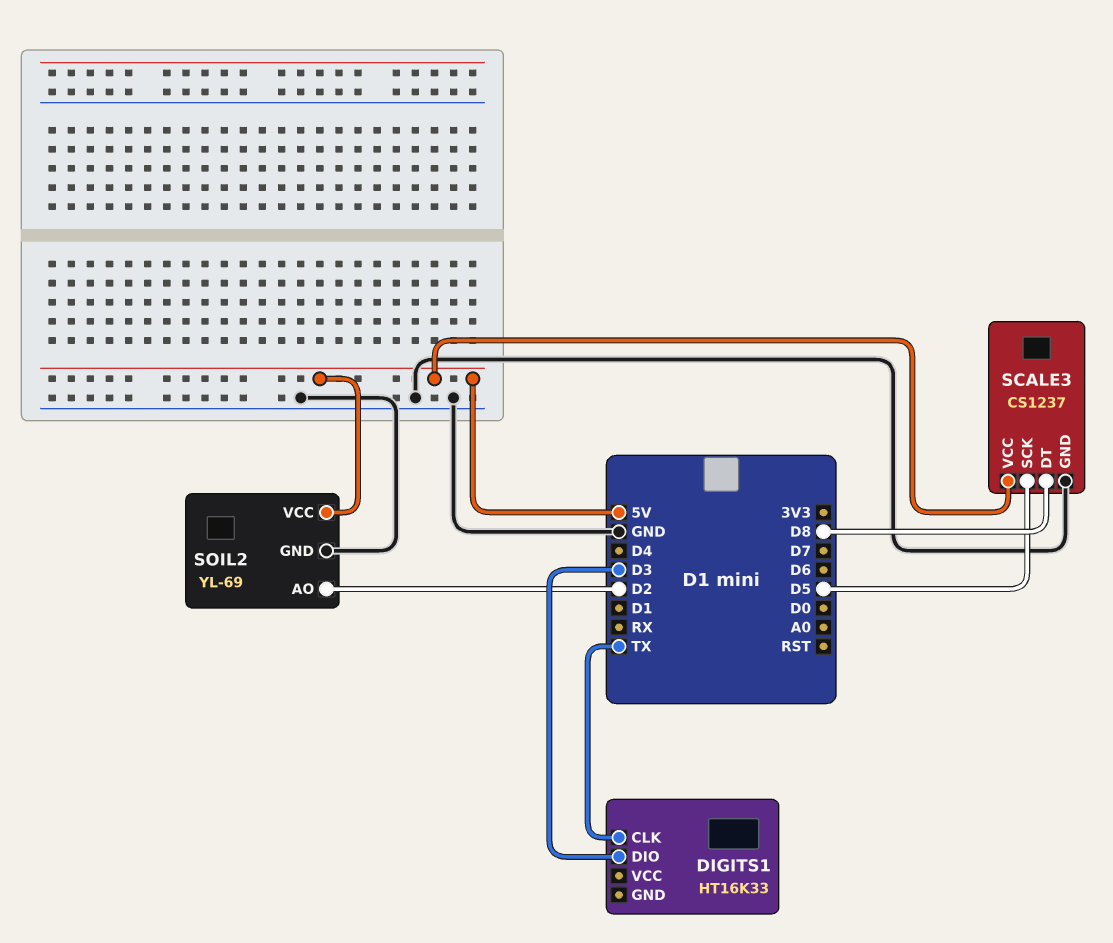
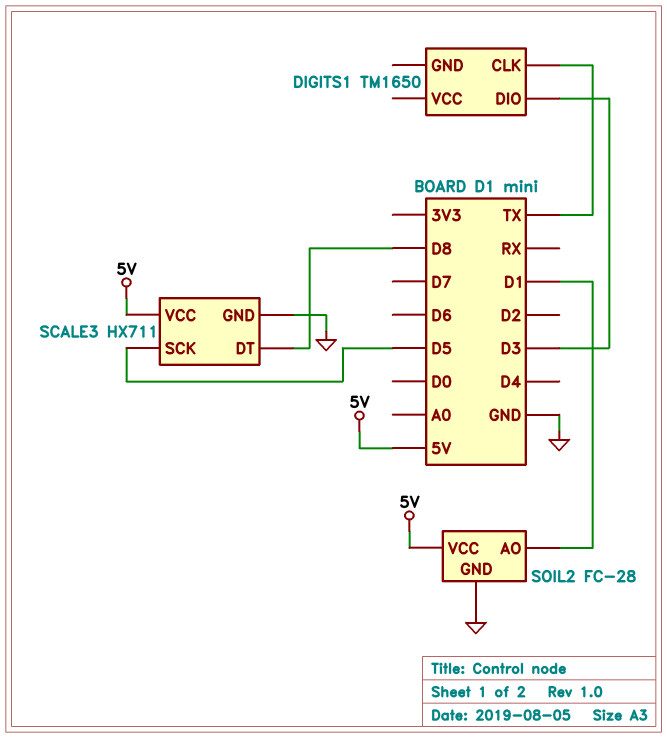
DIGITS1: HT16K33 -> TM1650
SCALE3: CS1237 -> HX711
SOIL2: YL-69 -> FC-28
SOIL2 pin AO: D2 -> D1

